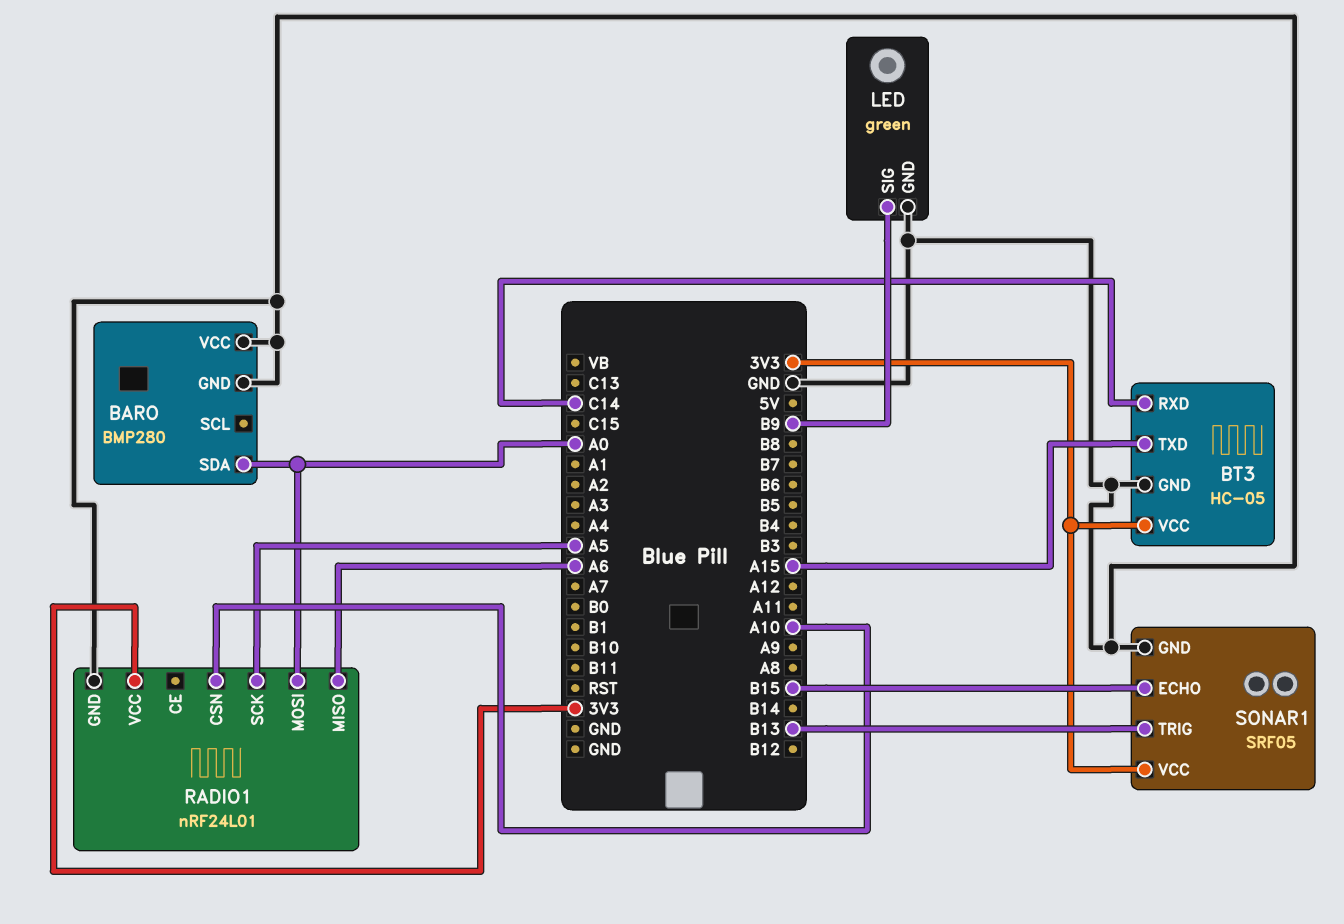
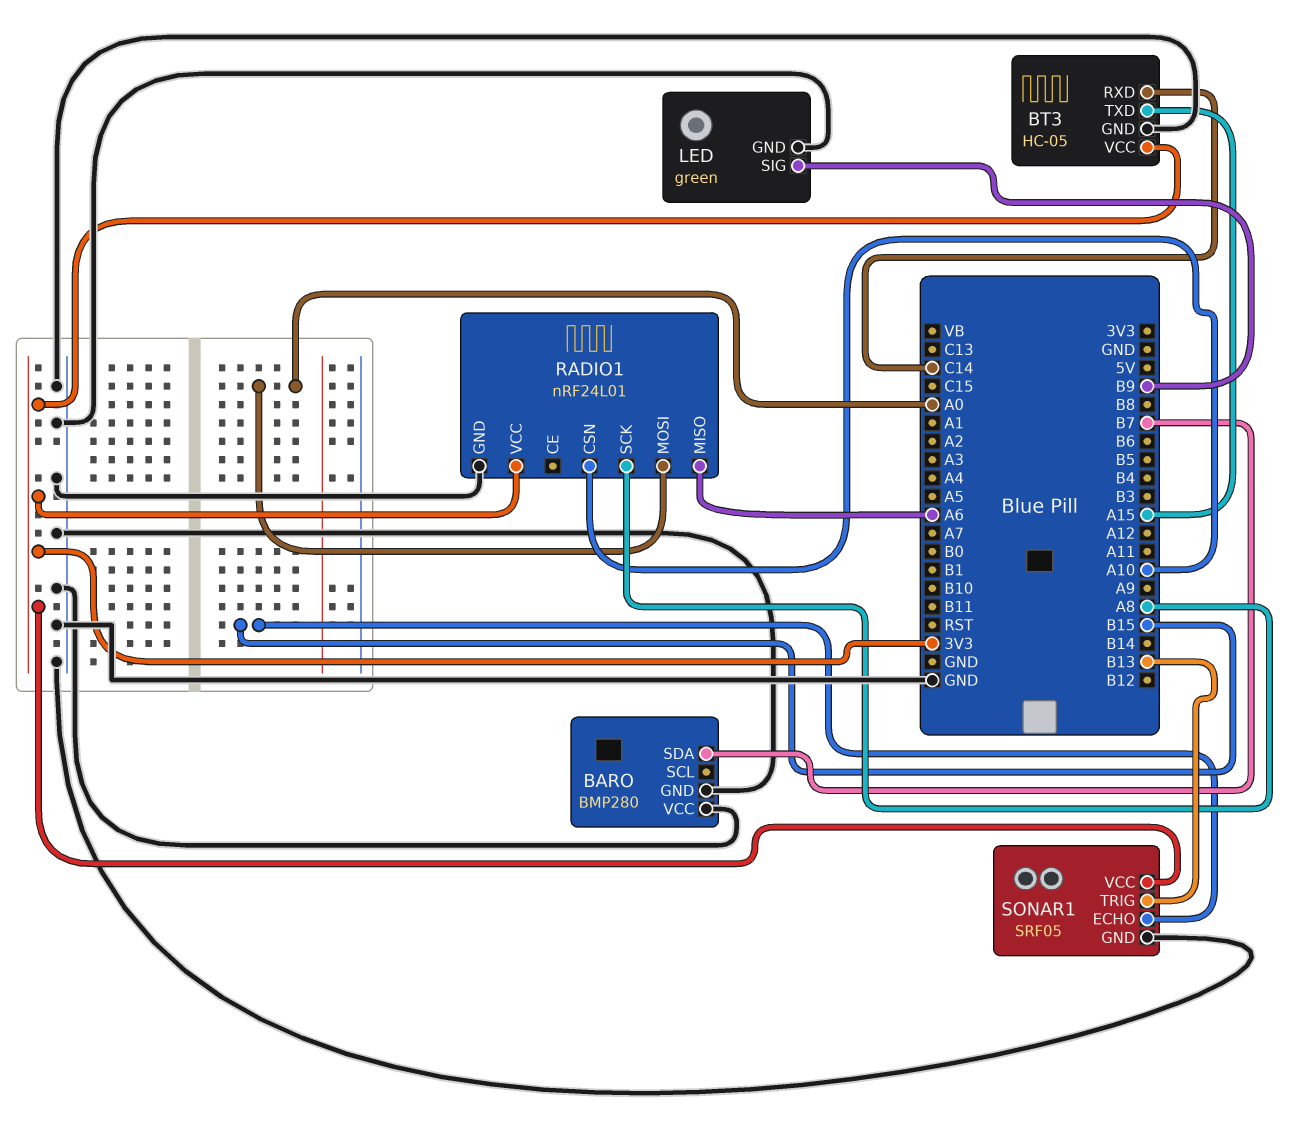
BARO pin SDA: A0 -> B7
RADIO1 pin SCK: A5 -> A8

